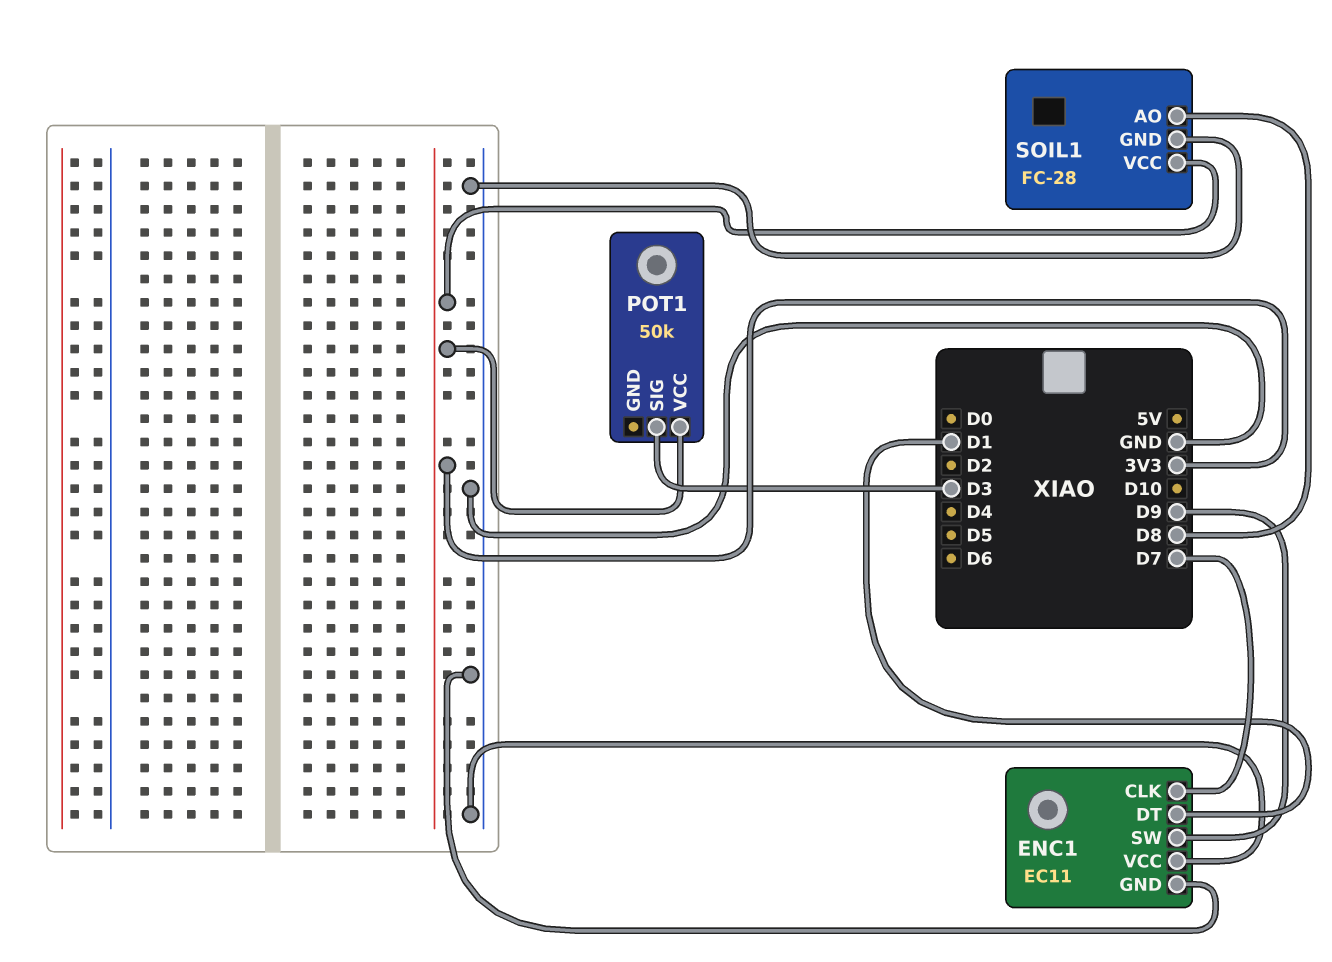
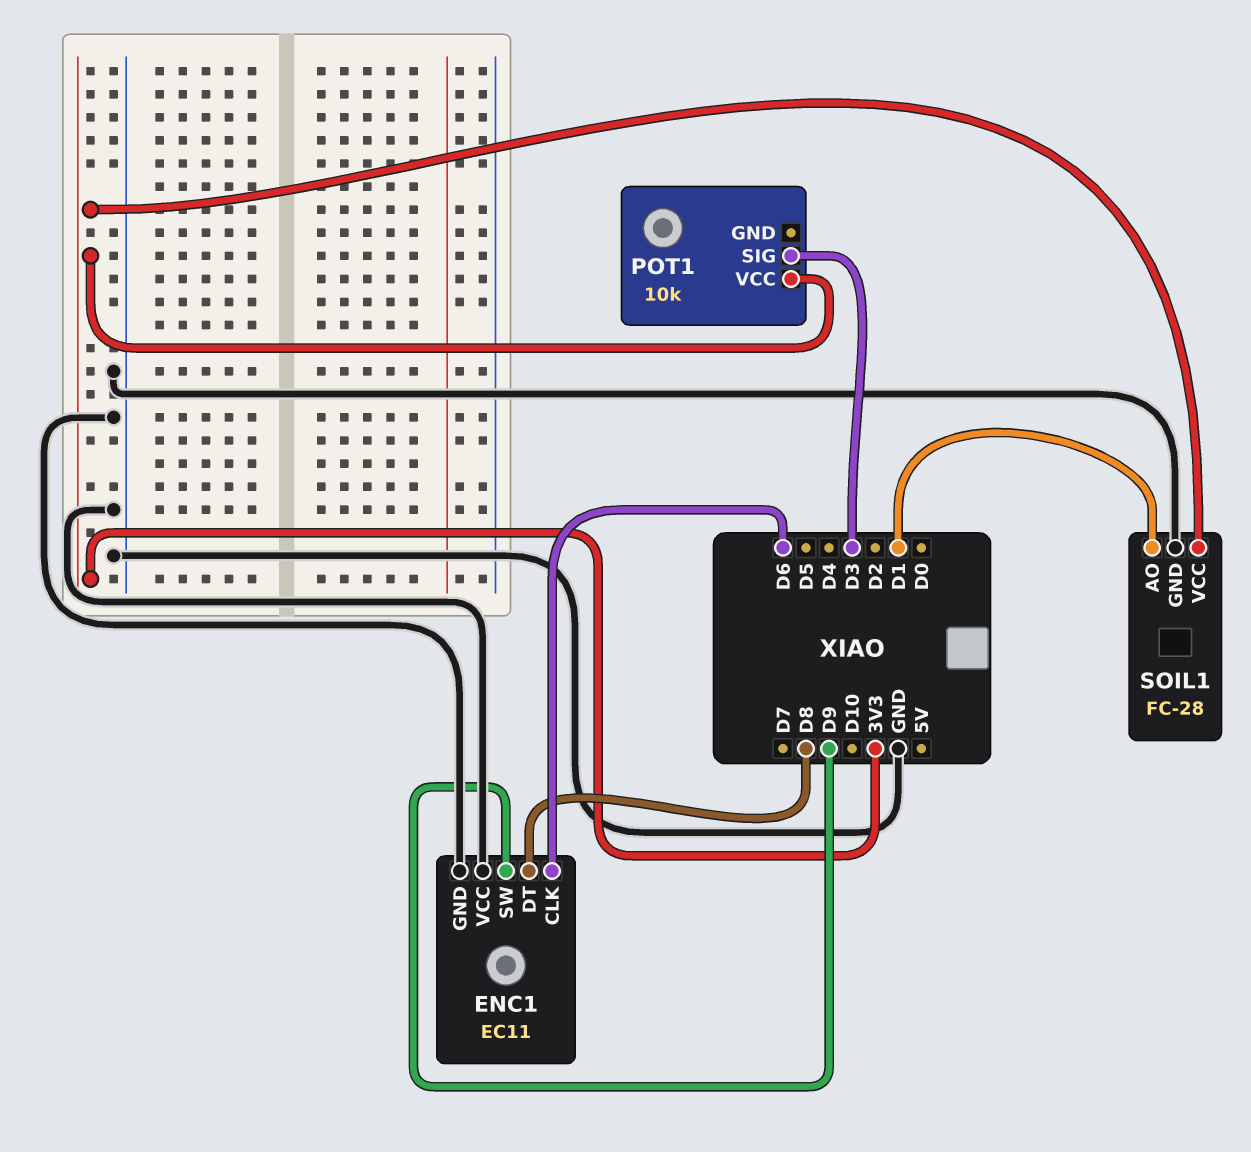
ENC1 pin CLK: D7 -> D6
ENC1 pin DT: D1 -> D8
POT1: 50k -> 10k
SOIL1 pin AO: D8 -> D1

